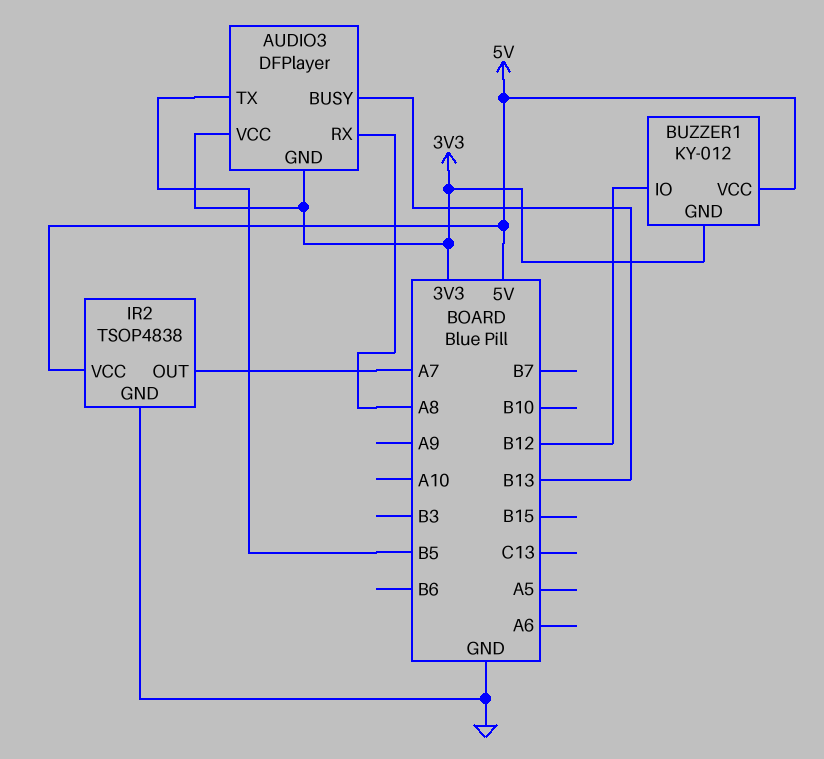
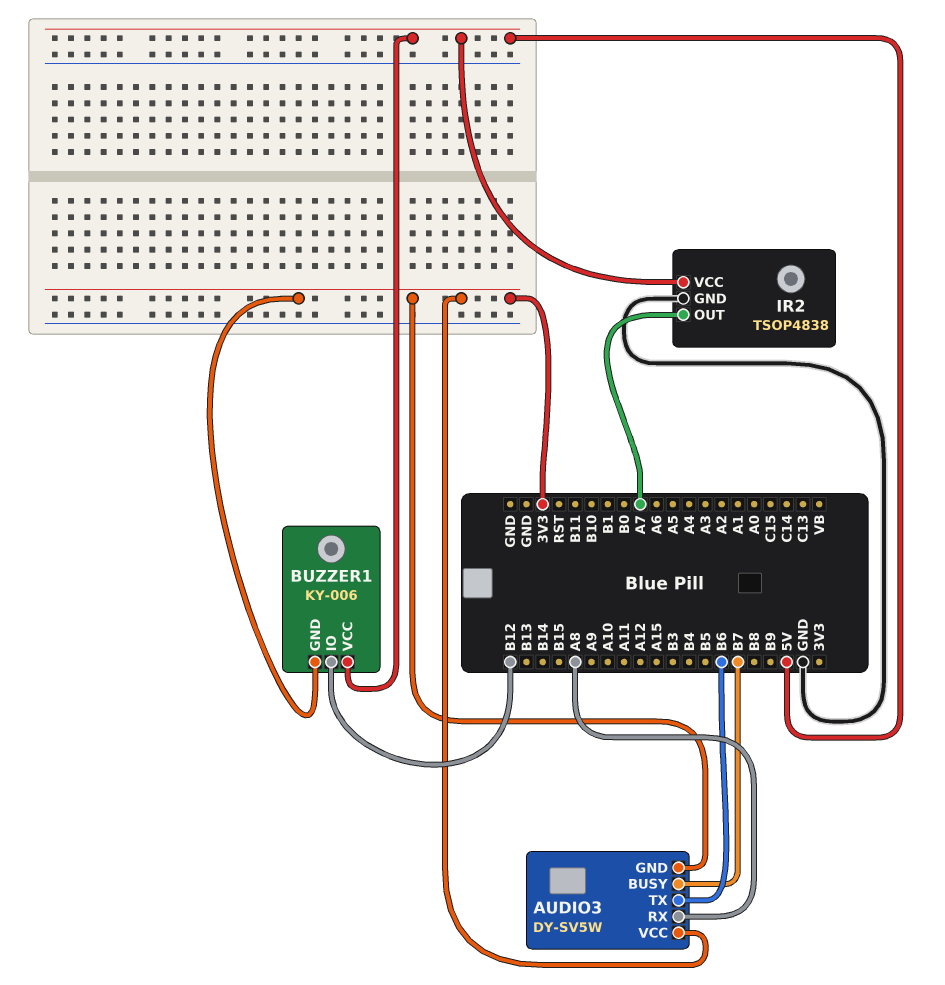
AUDIO3: DFPlayer -> DY-SV5W
AUDIO3 pin BUSY: B13 -> B7
AUDIO3 pin TX: B5 -> B6
BUZZER1: KY-012 -> KY-006

